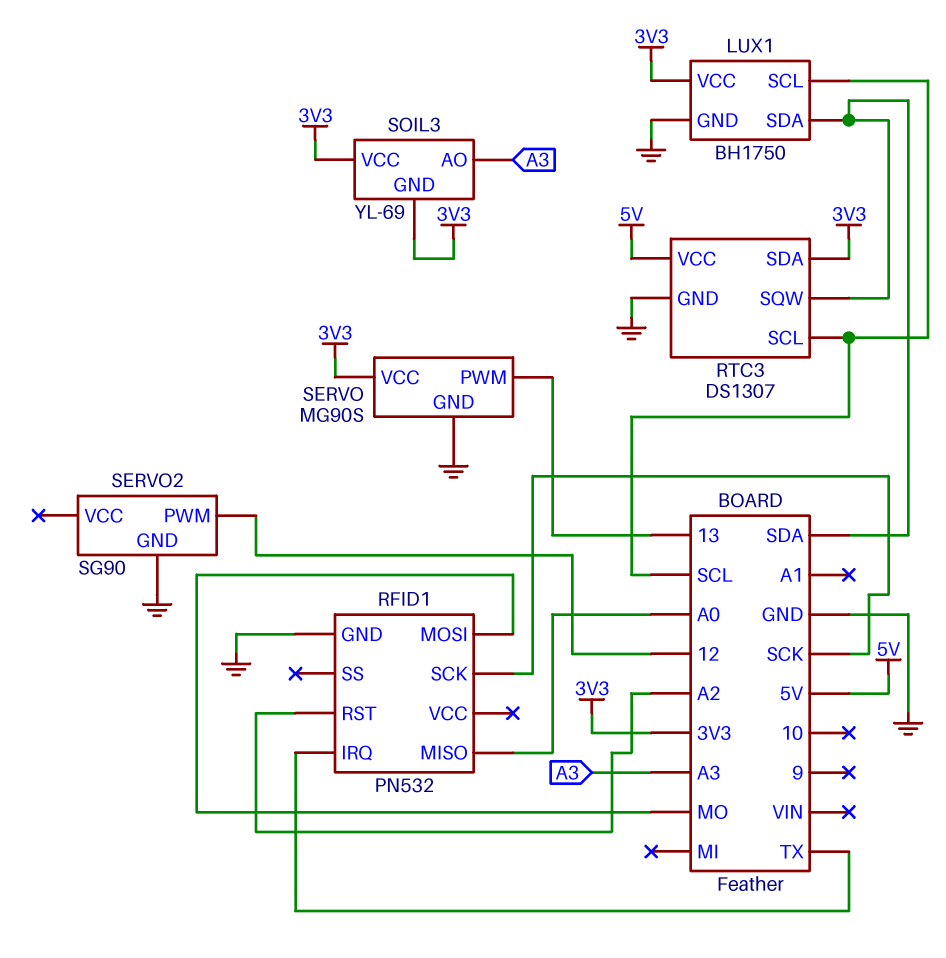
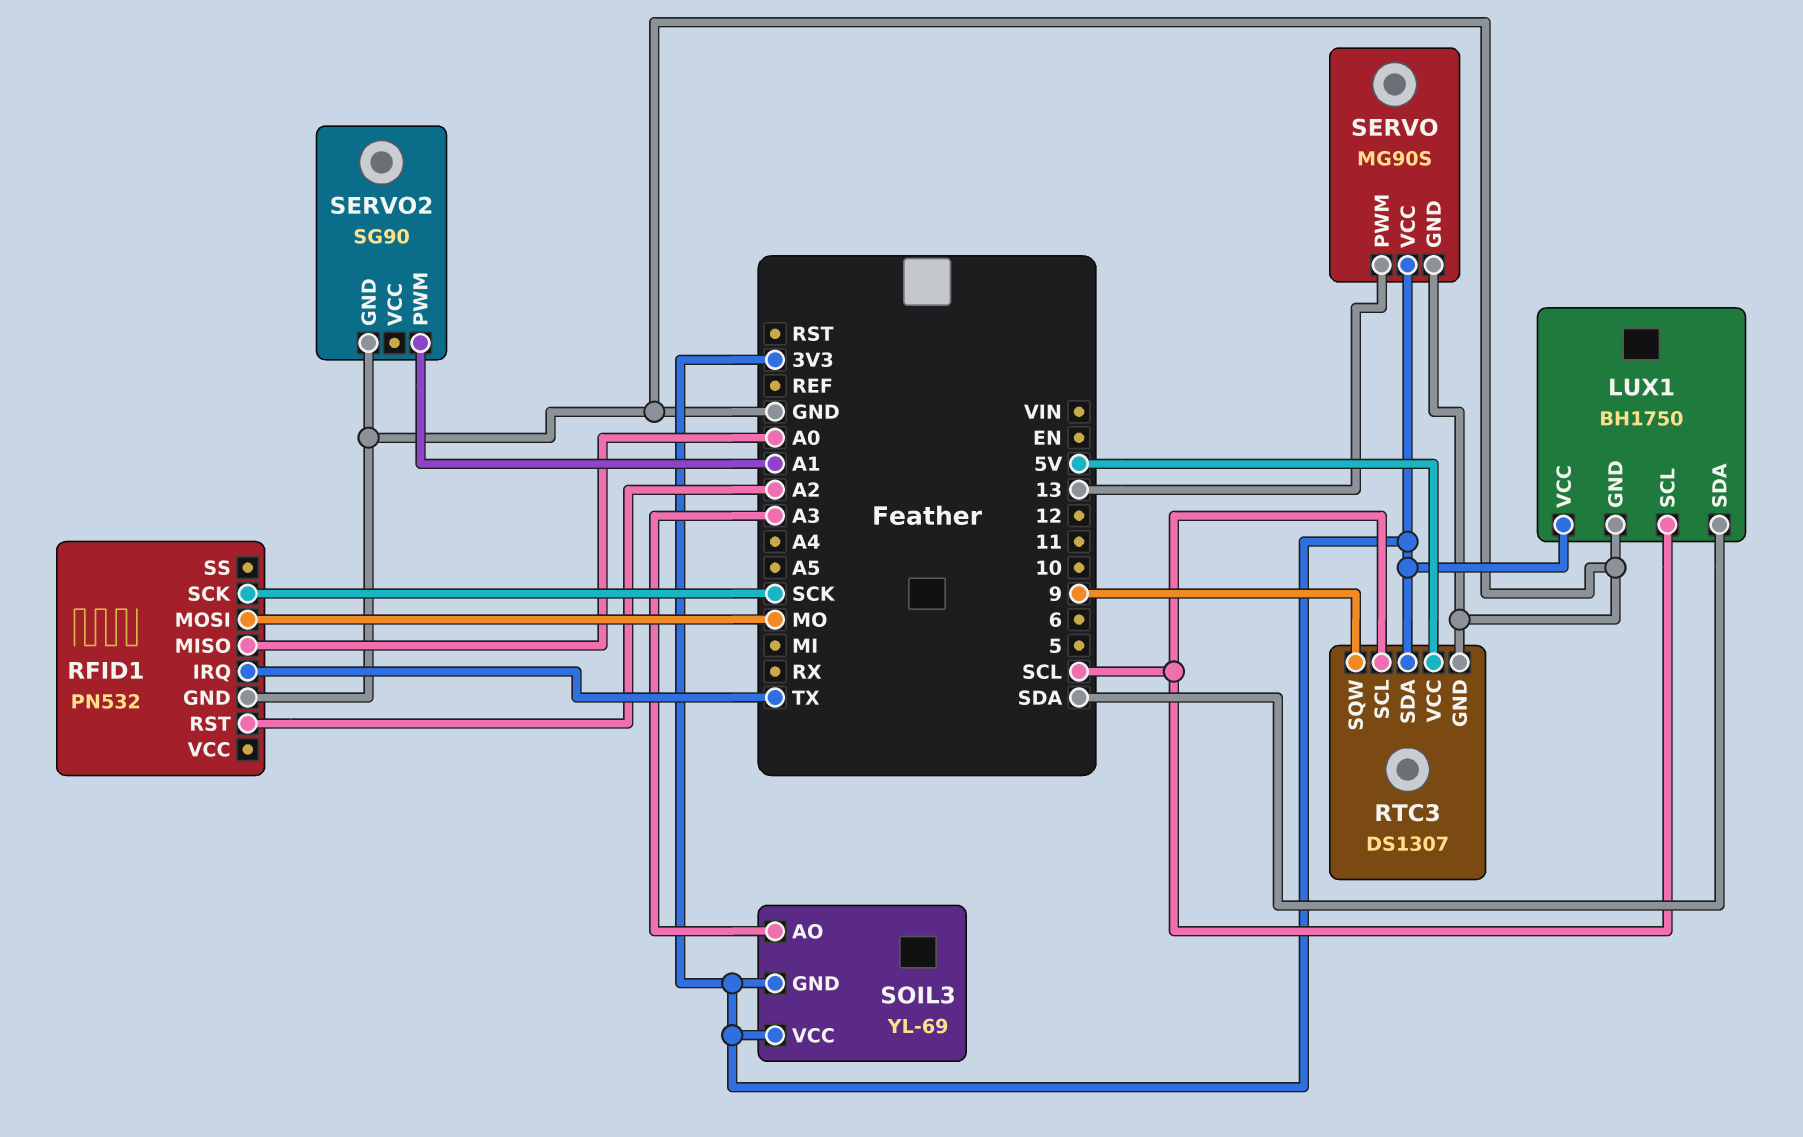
RTC3 pin SQW: SDA -> 9
SERVO2 pin PWM: 12 -> A1

